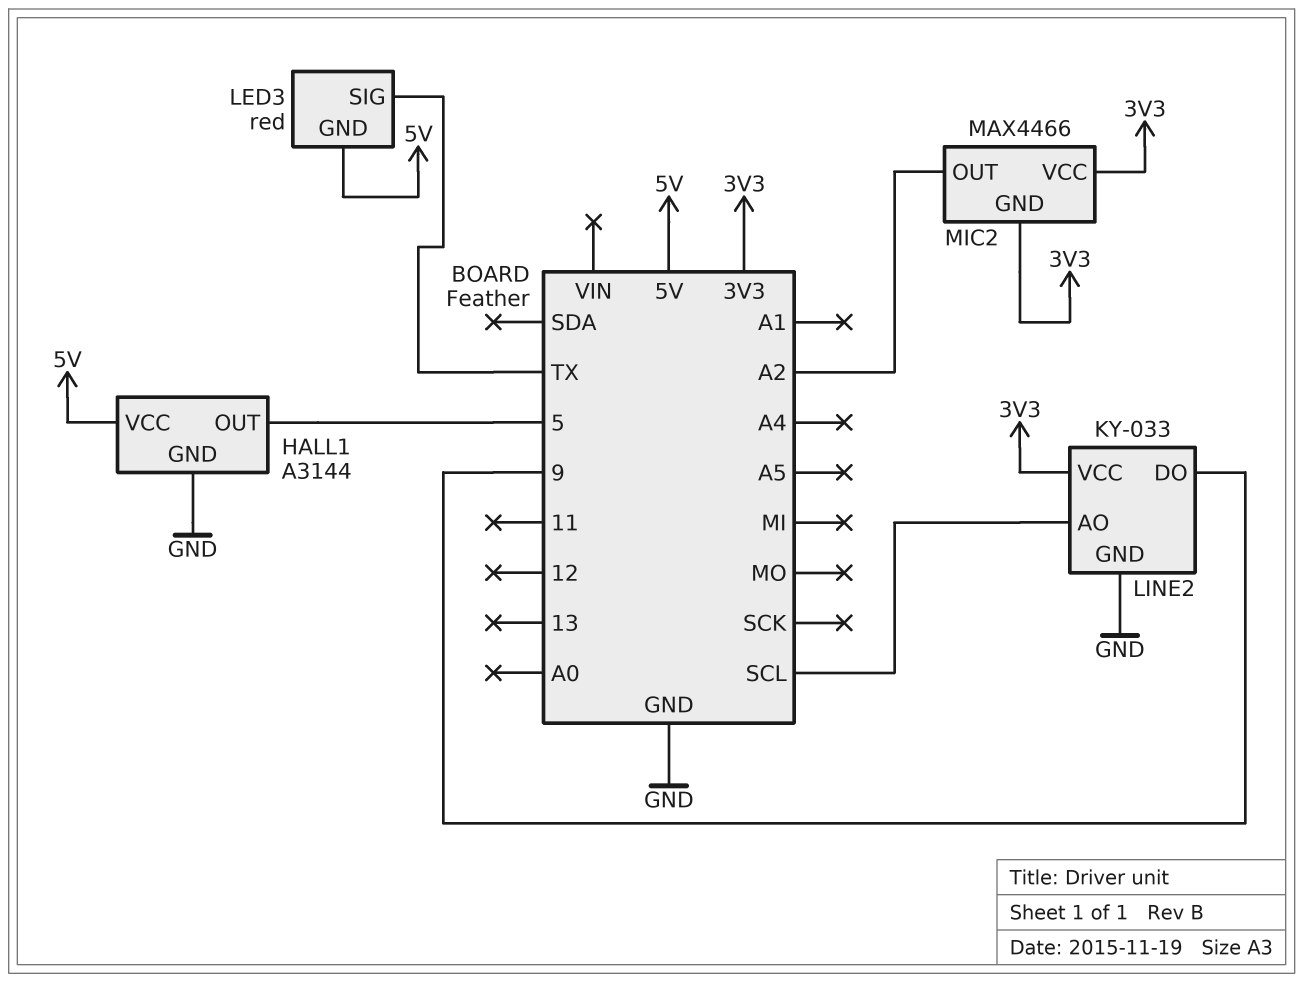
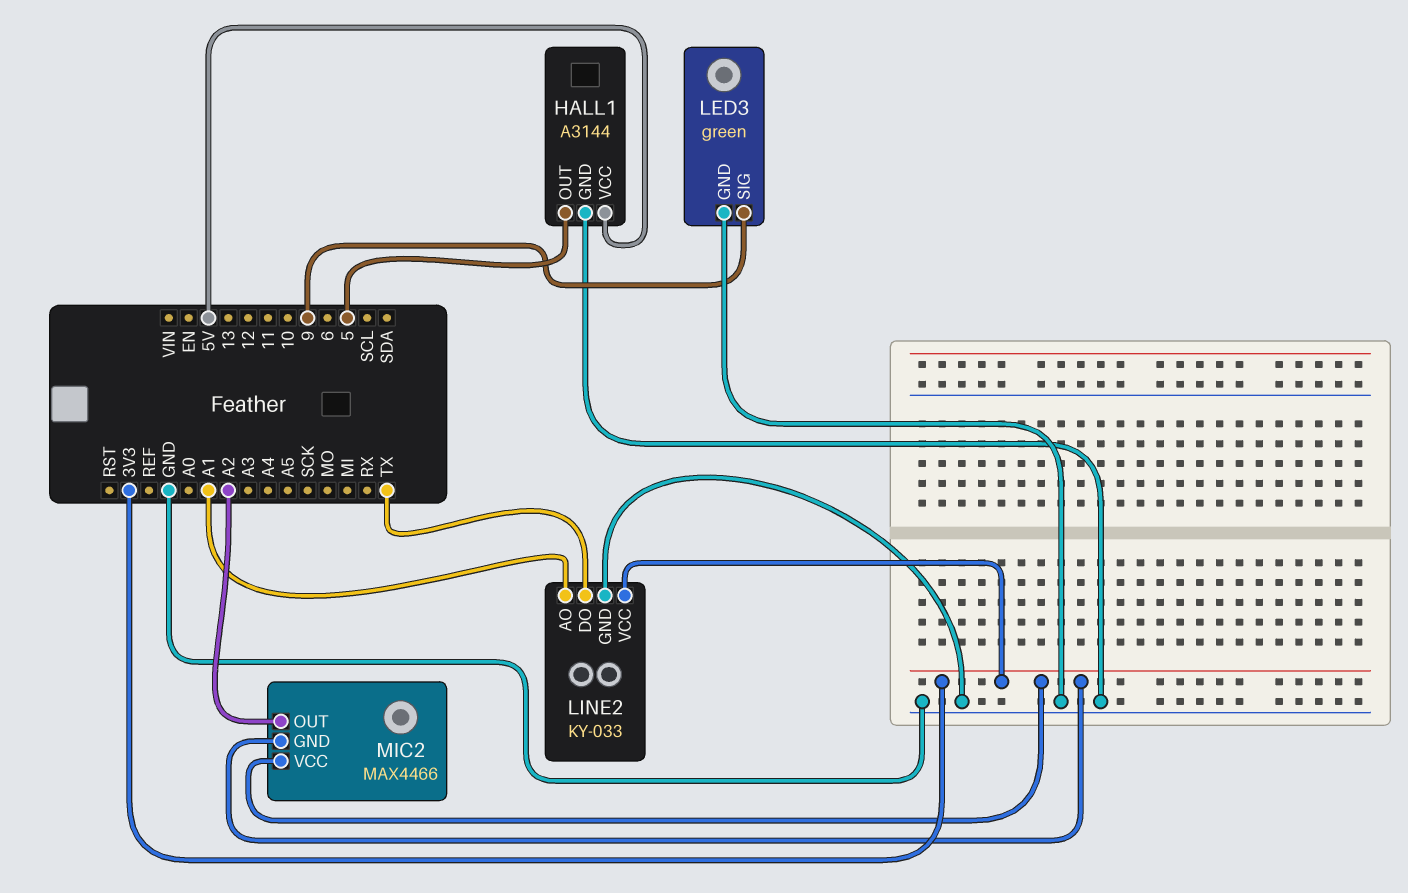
LED3: red -> green
LED3 pin GND: 5V -> GND
LED3 pin SIG: TX -> 9
LINE2 pin AO: SCL -> A1
LINE2 pin DO: 9 -> TX

